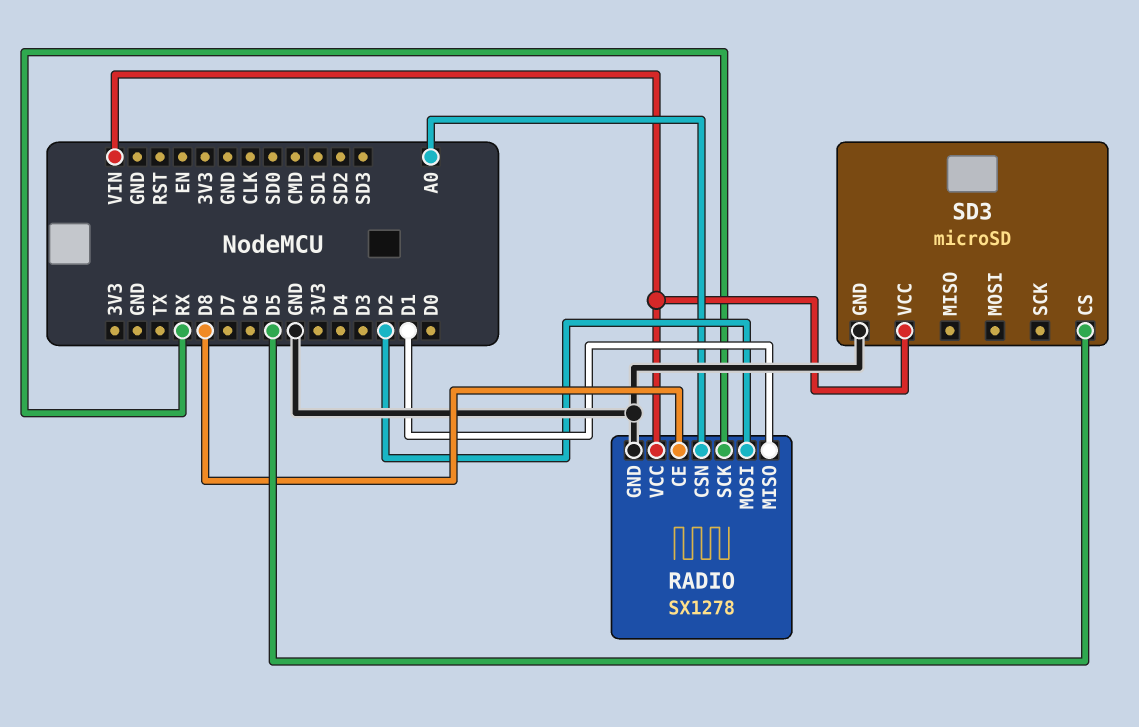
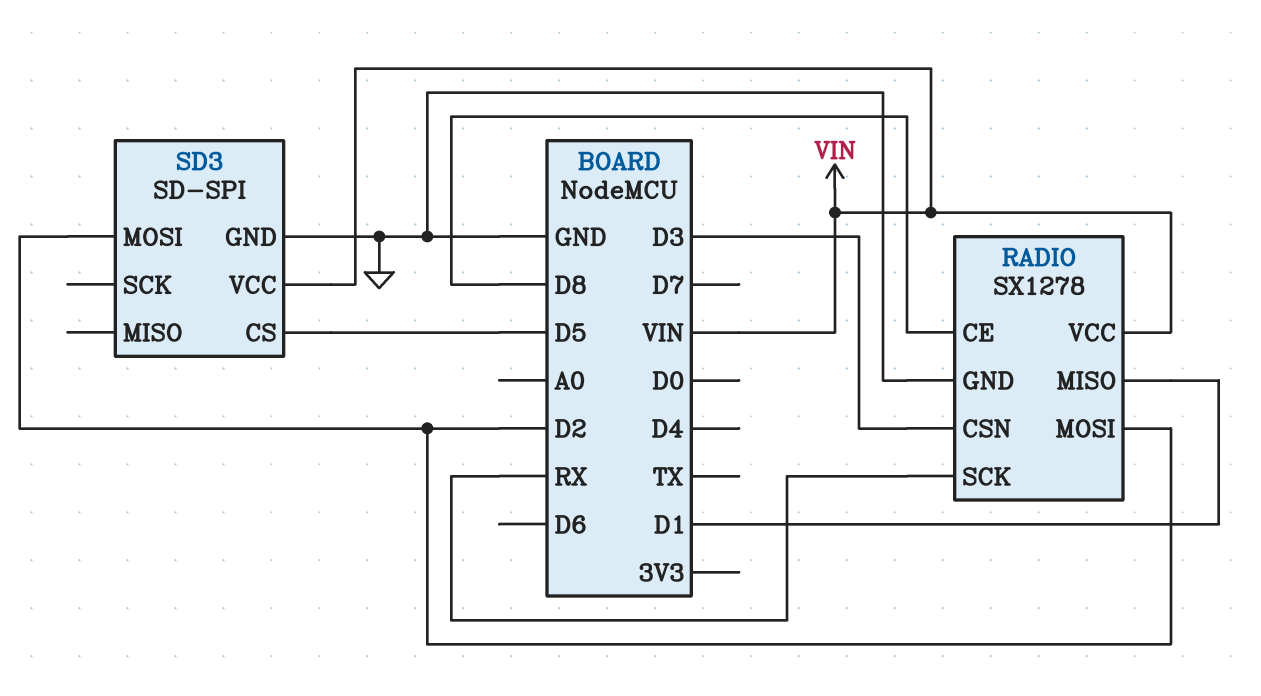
RADIO pin CSN: A0 -> D3
SD3: microSD -> SD-SPI
SD3 pin MOSI: none -> D2

